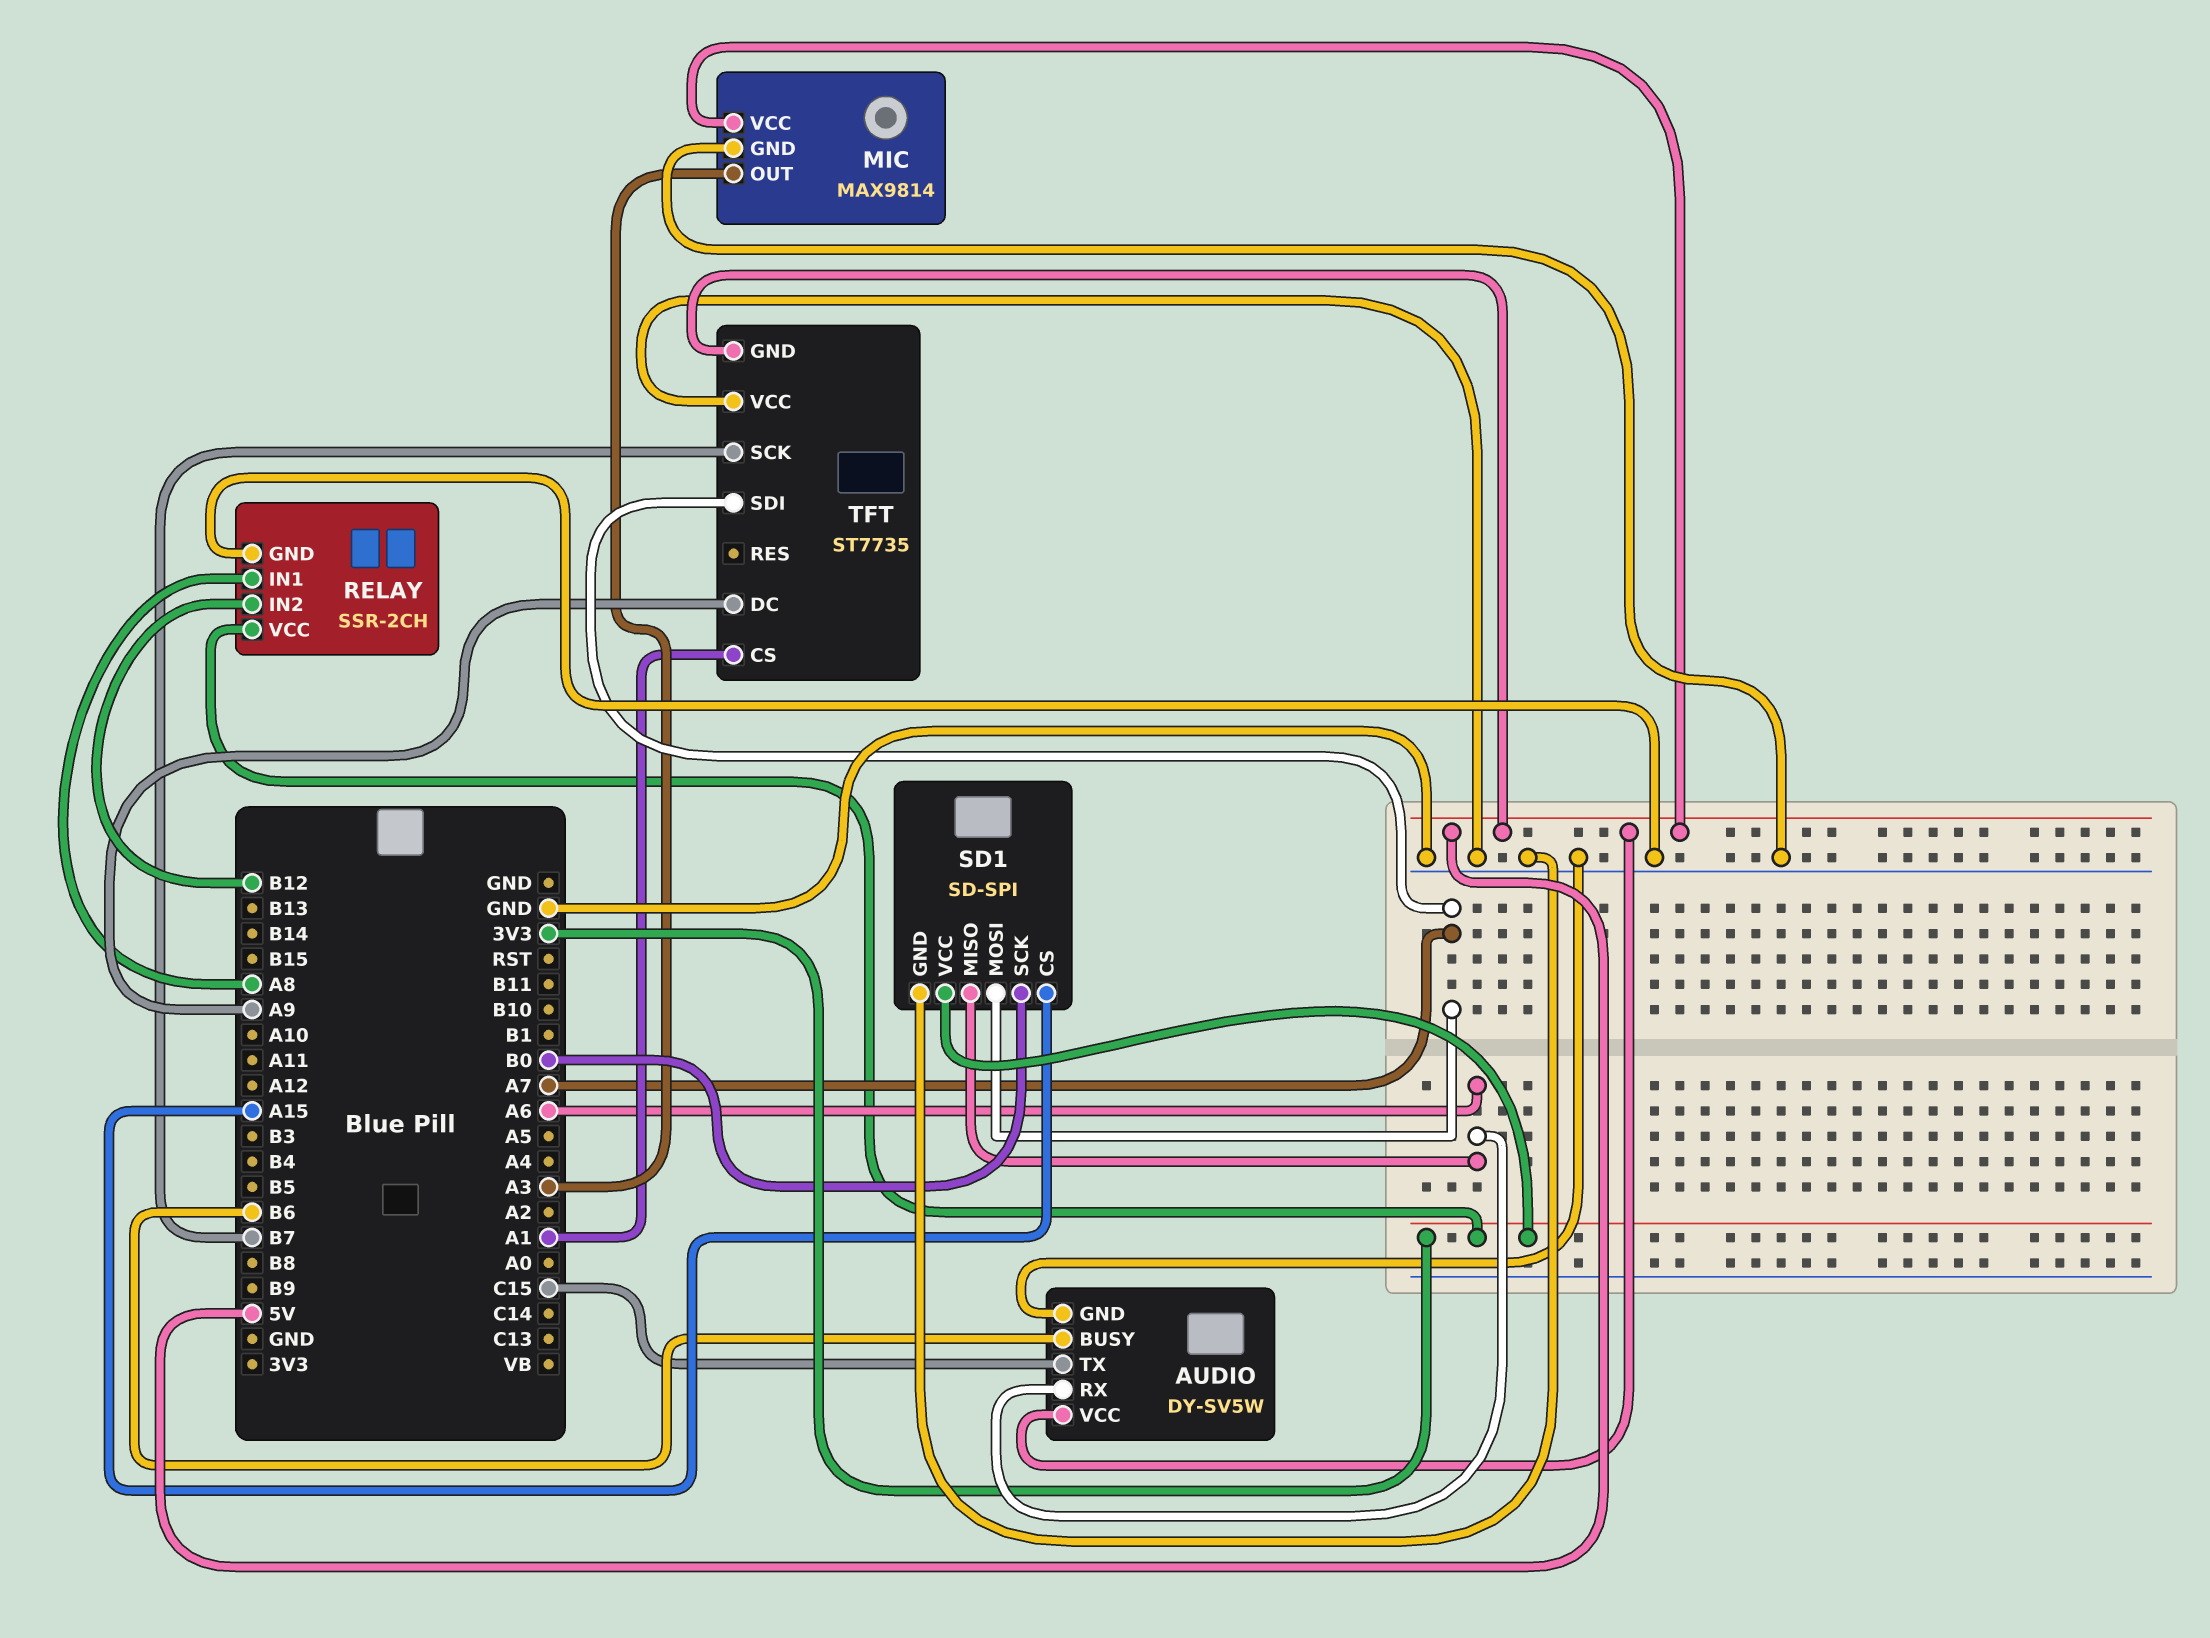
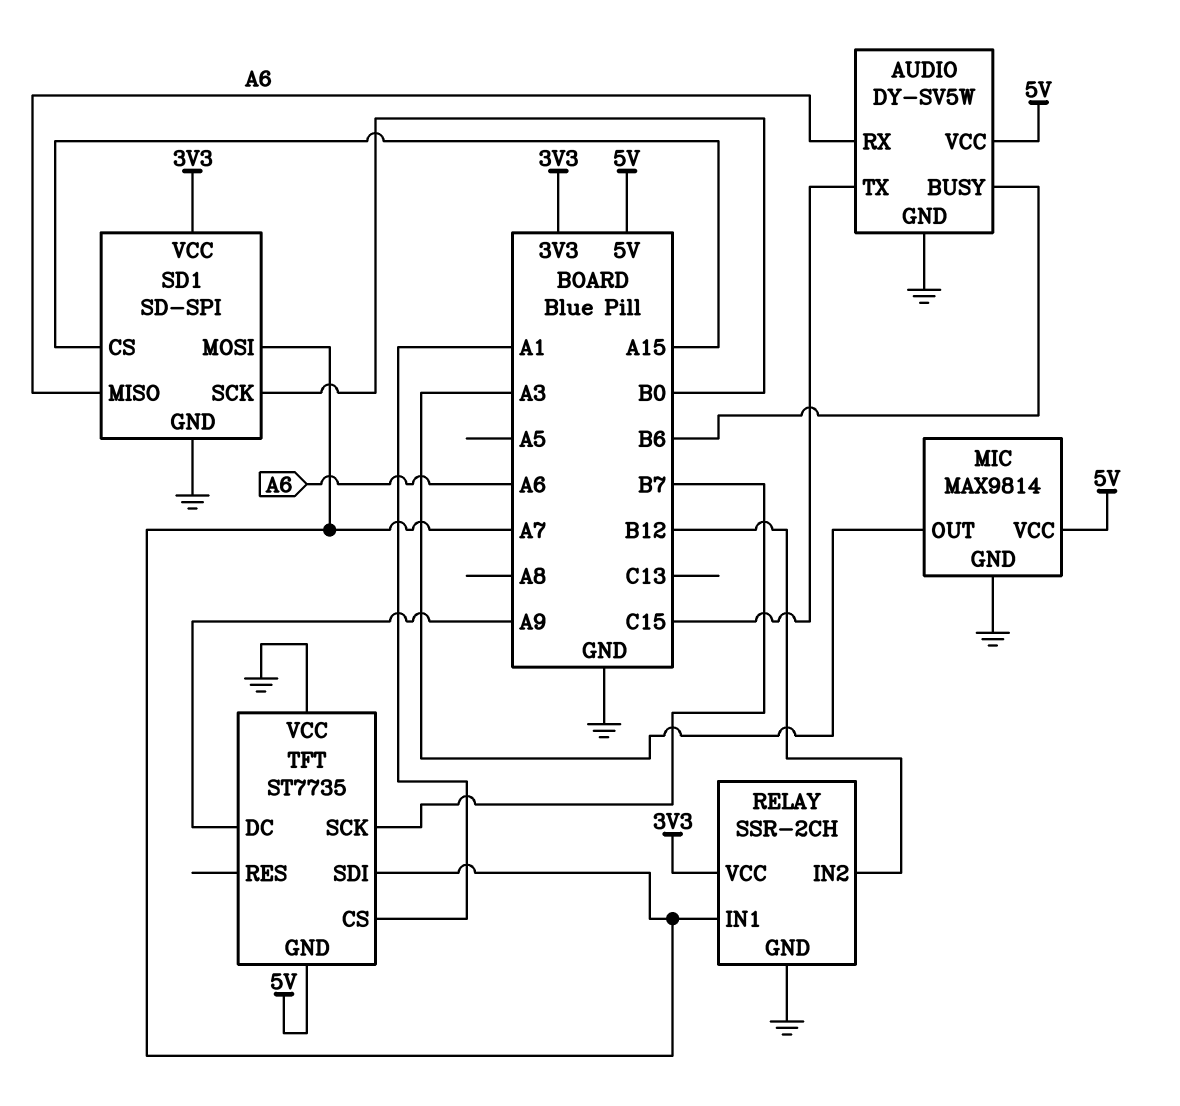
RELAY pin IN1: A8 -> A7

